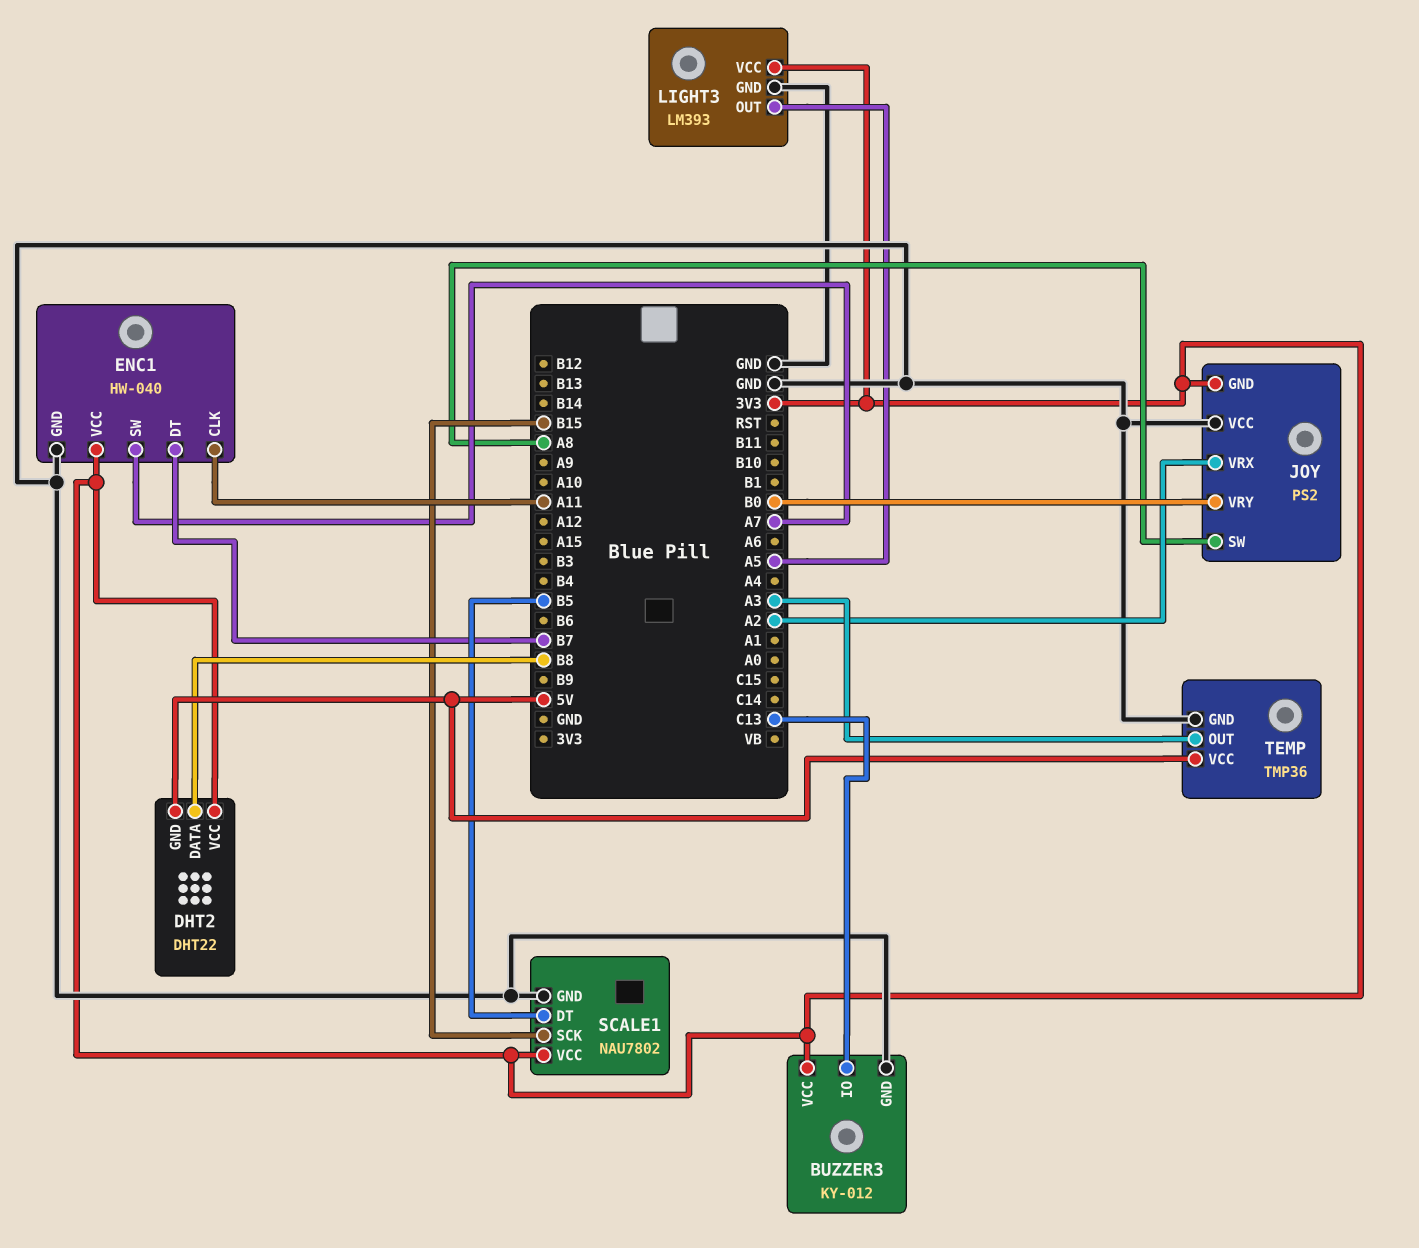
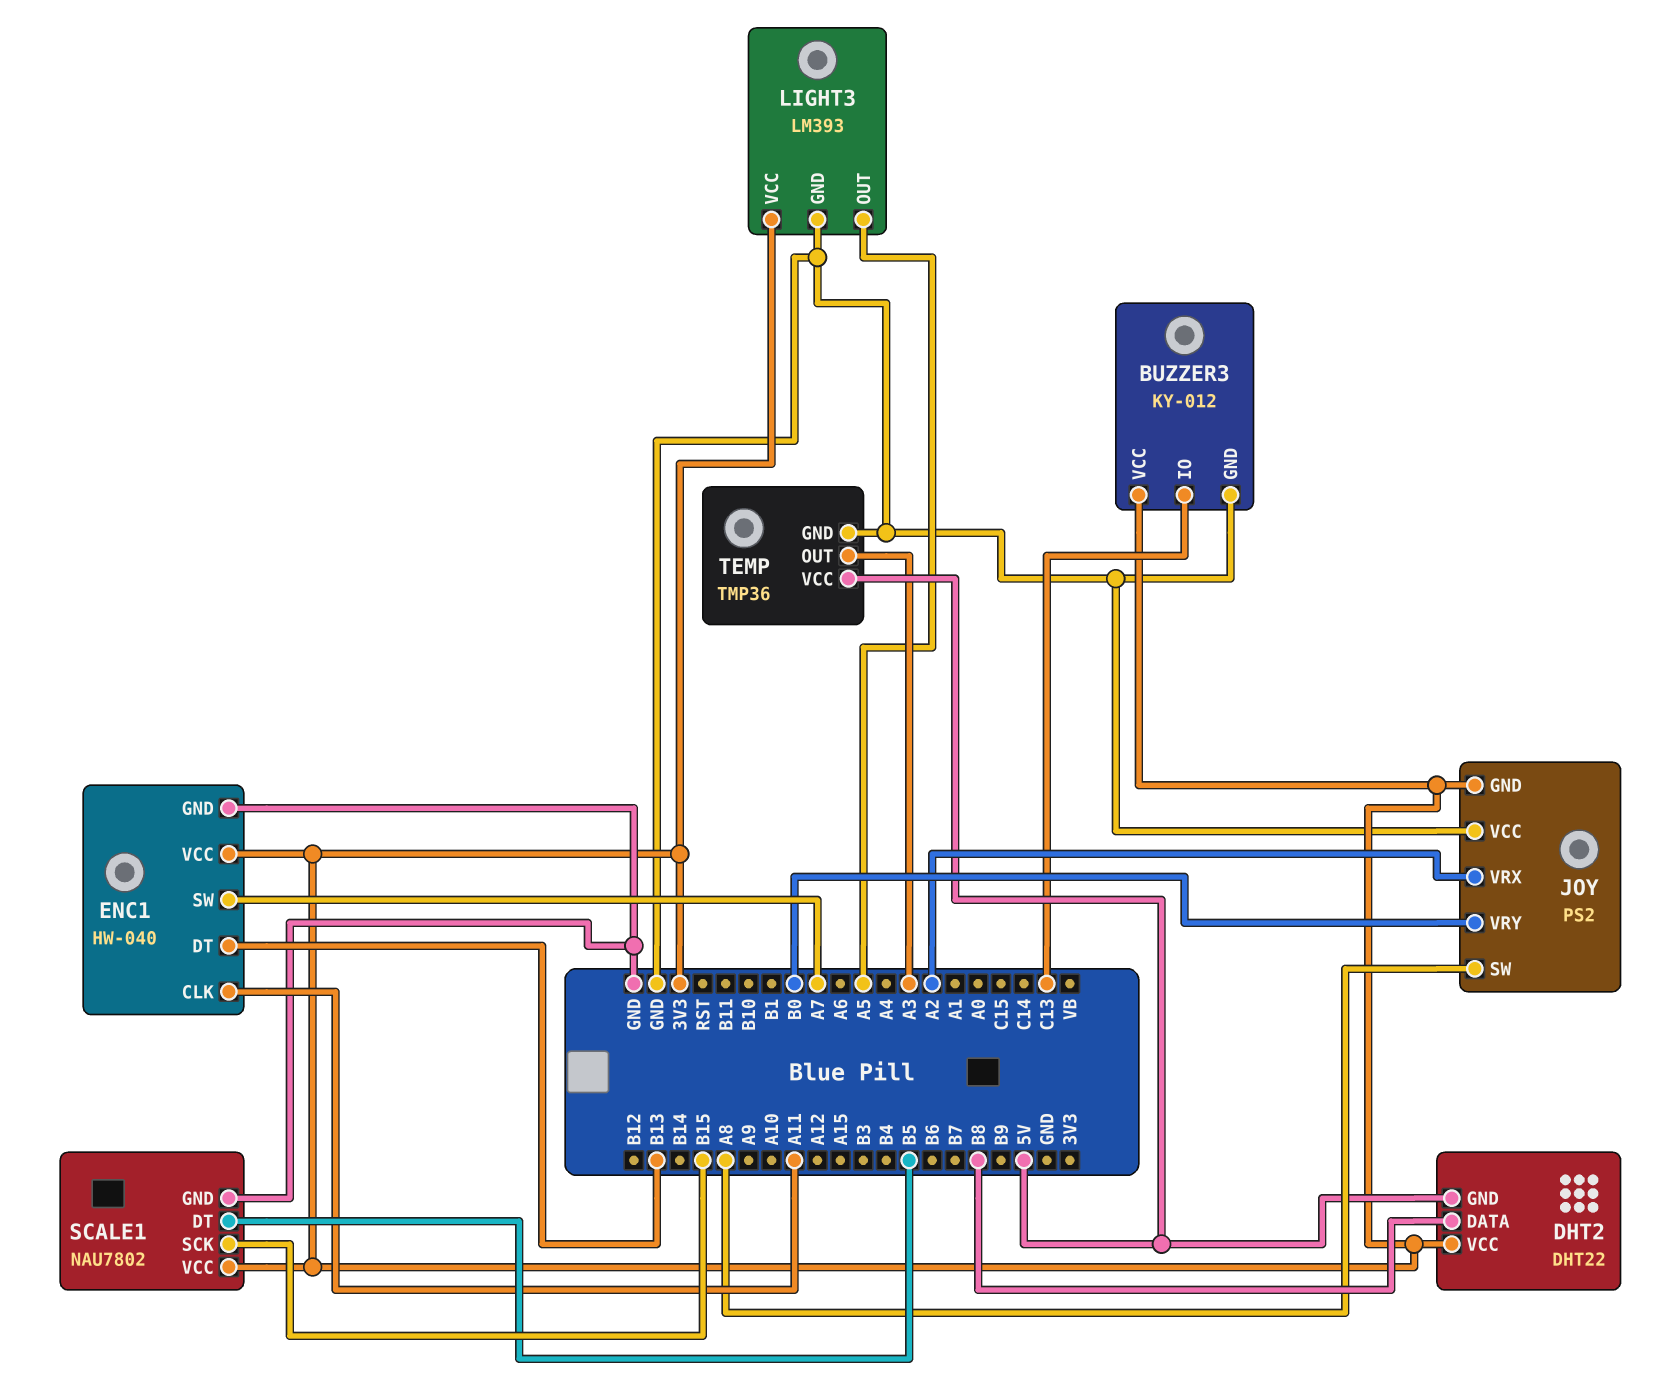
ENC1 pin DT: B7 -> B13

